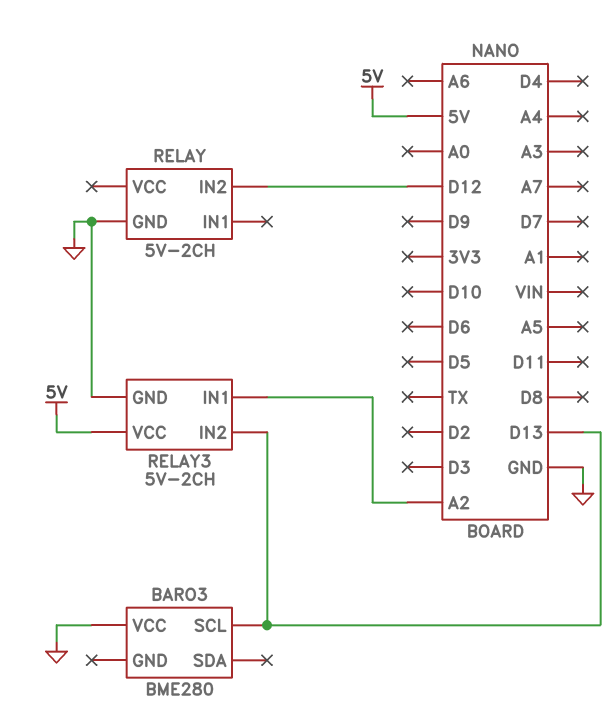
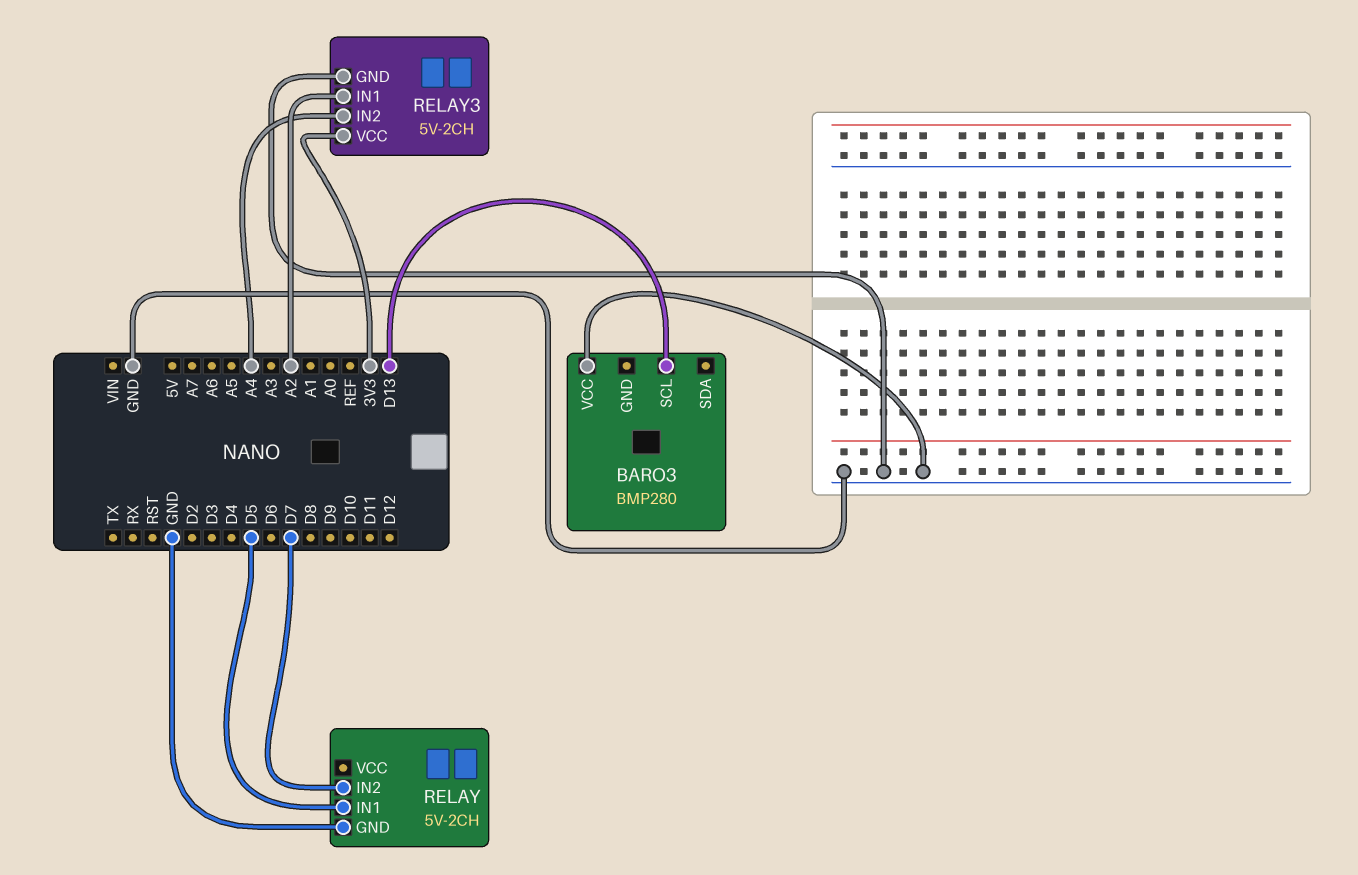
BARO3: BME280 -> BMP280
RELAY pin IN1: none -> D5
RELAY pin IN2: D12 -> D7
RELAY3 pin IN2: D13 -> A4
RELAY3 pin VCC: 5V -> 3V3

